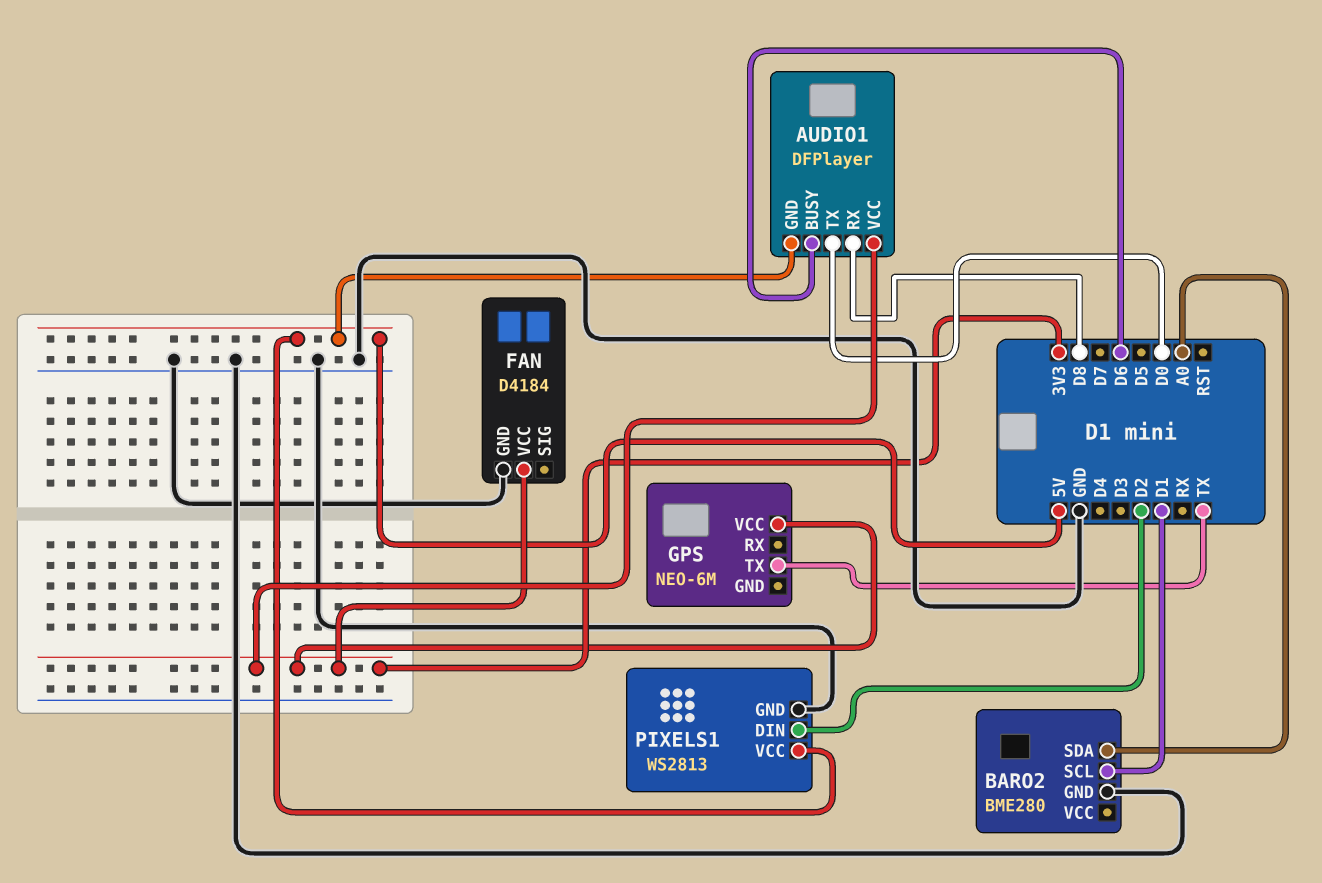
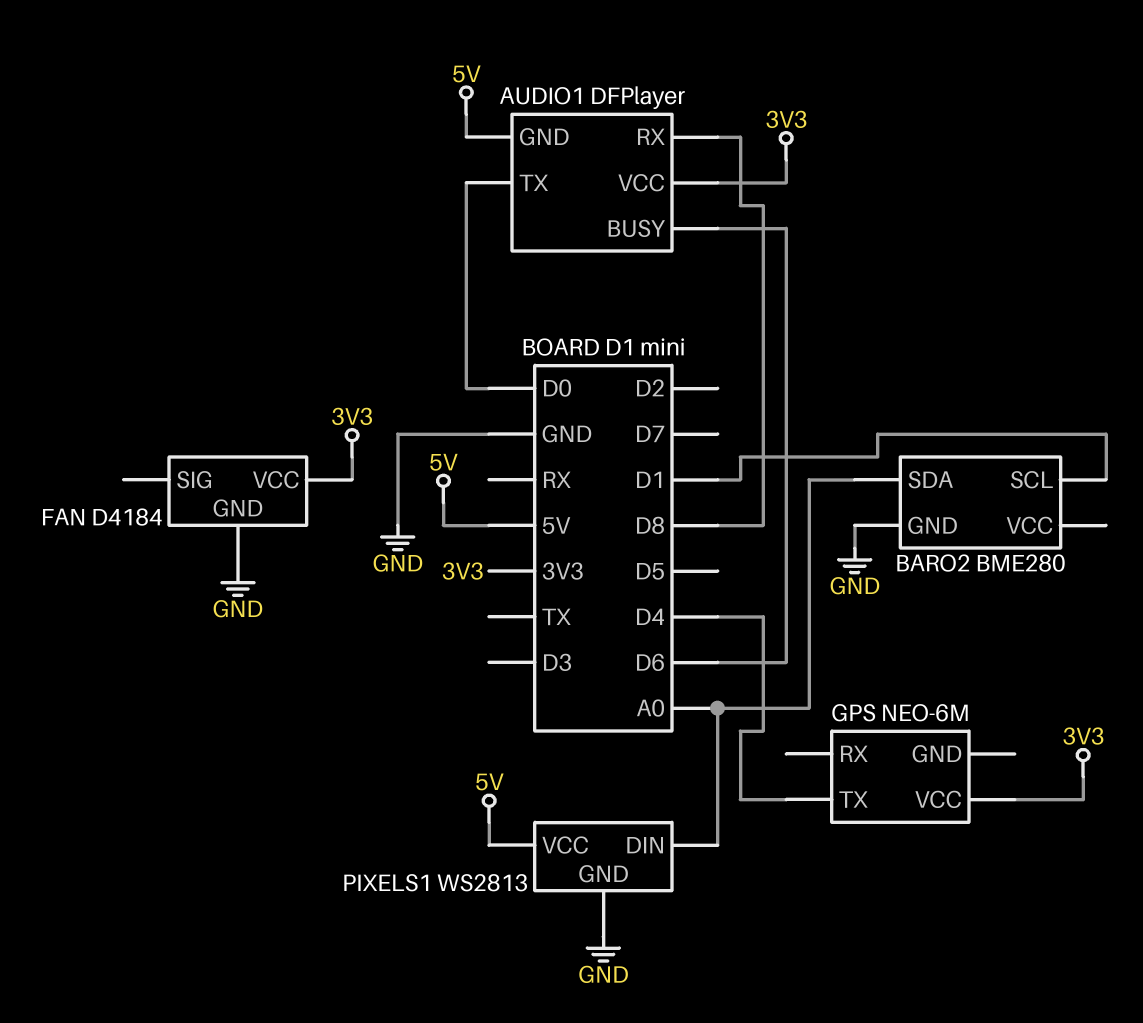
GPS pin TX: TX -> D4
PIXELS1 pin DIN: D2 -> A0

